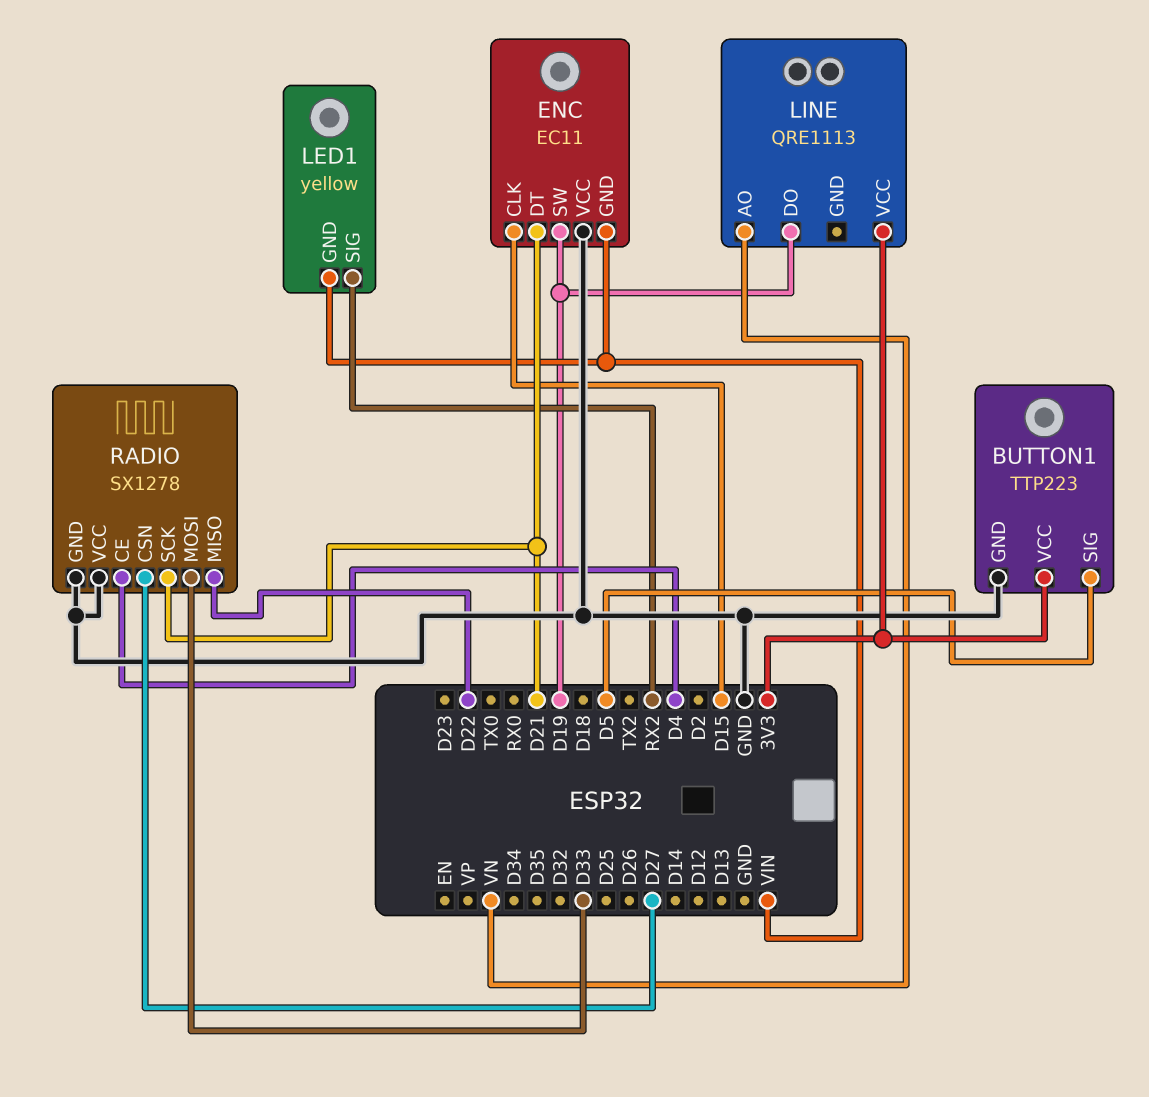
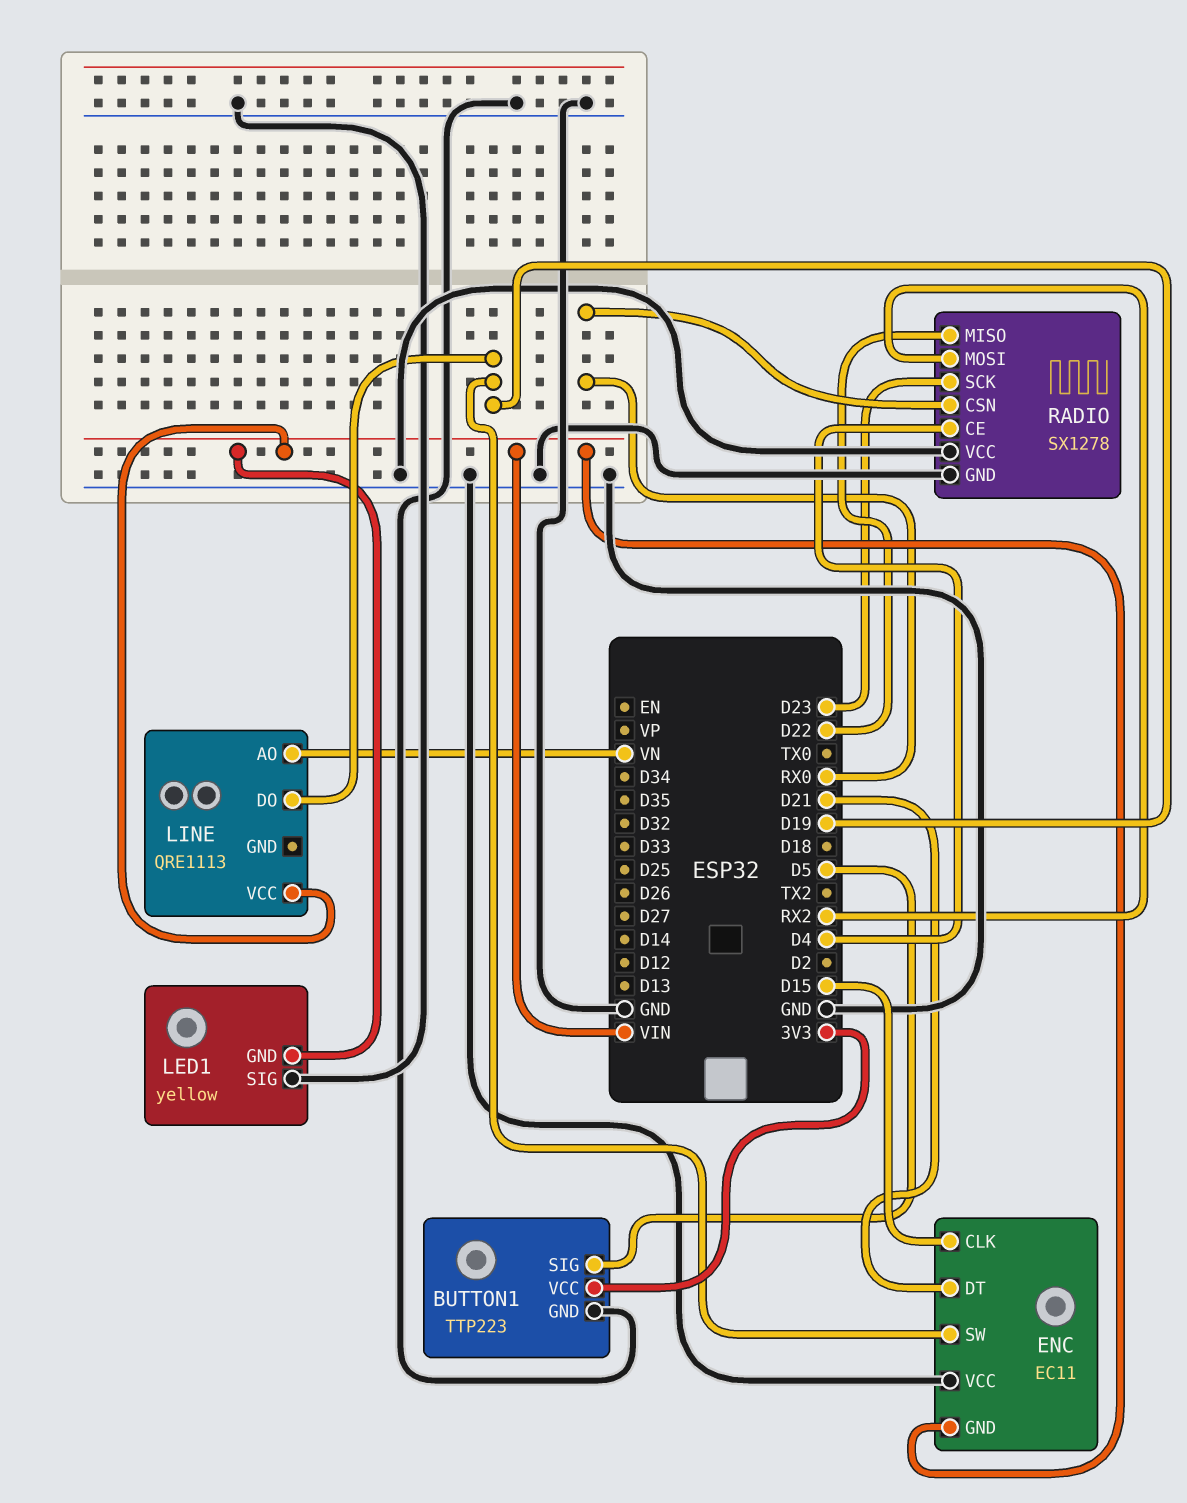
LED1 pin SIG: RX2 -> GND
LINE pin VCC: 3V3 -> VIN
RADIO pin CSN: D27 -> RX0
RADIO pin MOSI: D33 -> RX2
RADIO pin SCK: D21 -> D23

